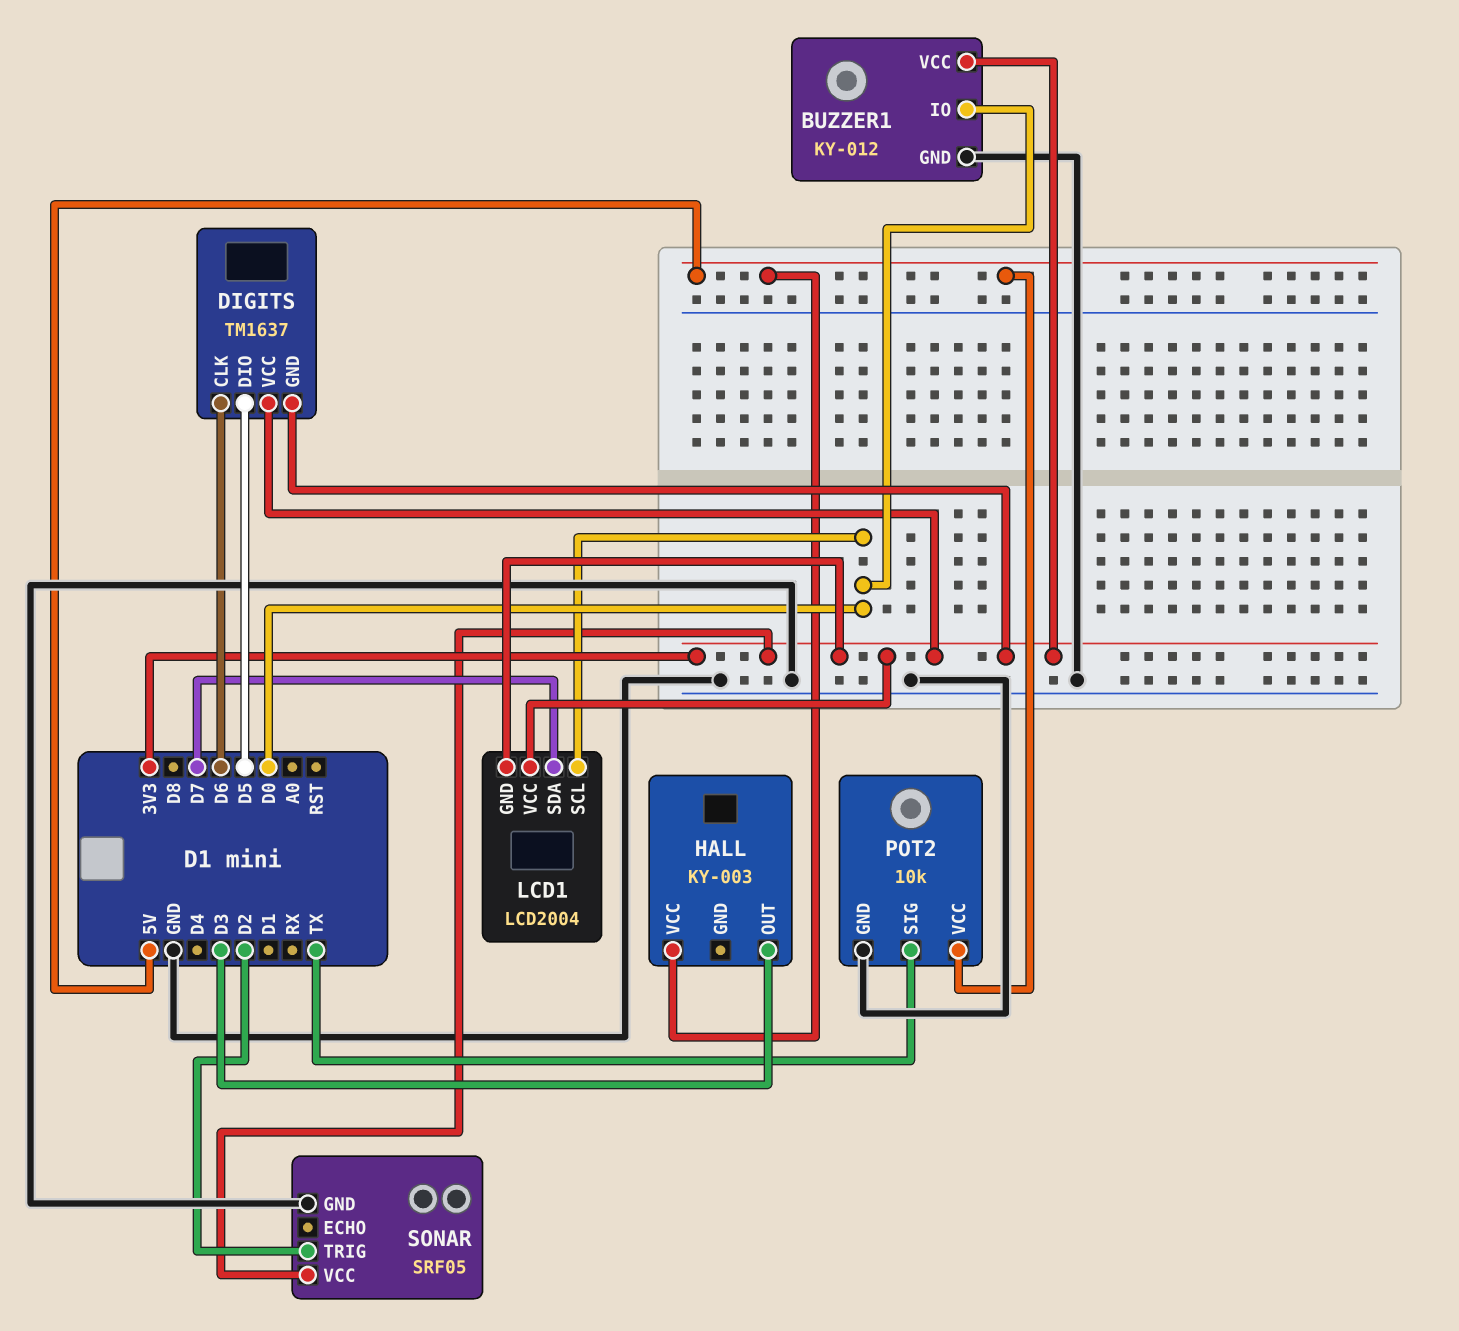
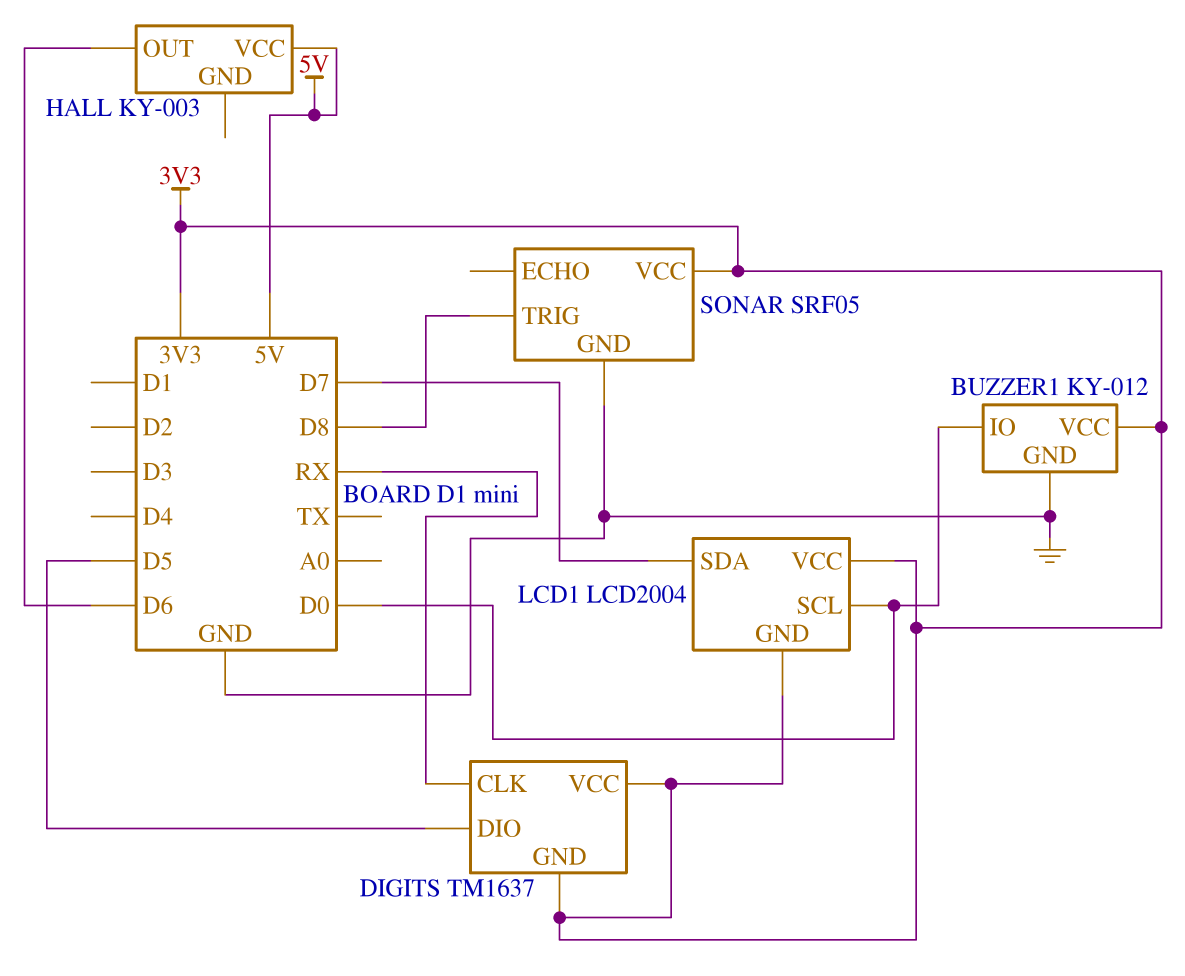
DIGITS pin CLK: D6 -> RX
HALL pin OUT: D3 -> D6
POT2: 10k -> none
POT2 pin GND: GND -> none
POT2 pin SIG: TX -> none
POT2 pin VCC: 5V -> none
SONAR pin TRIG: D2 -> D8

